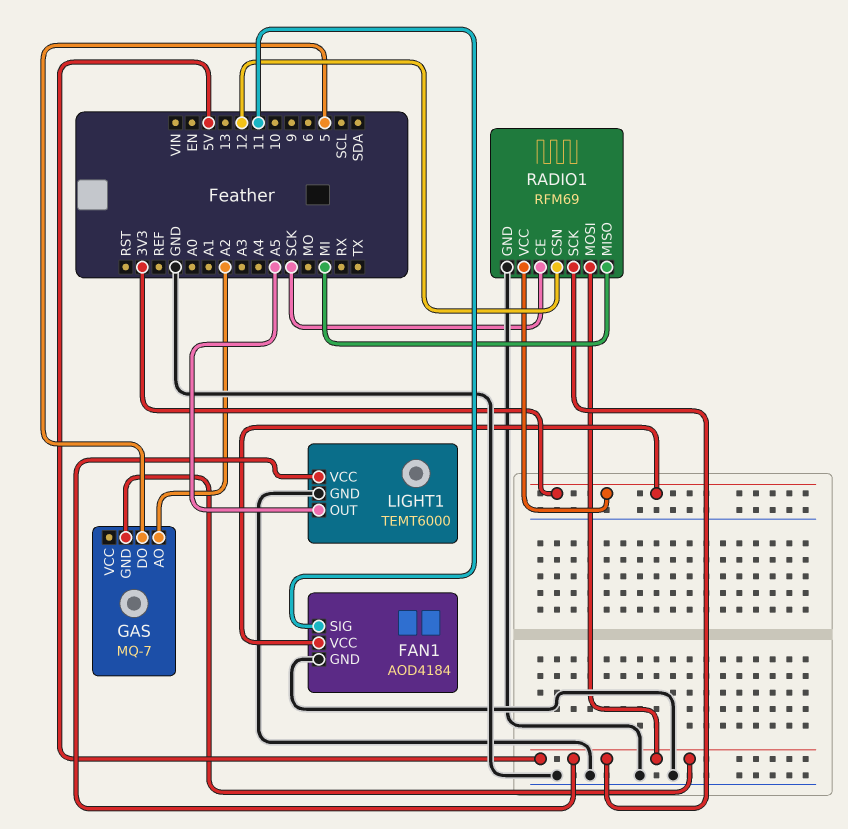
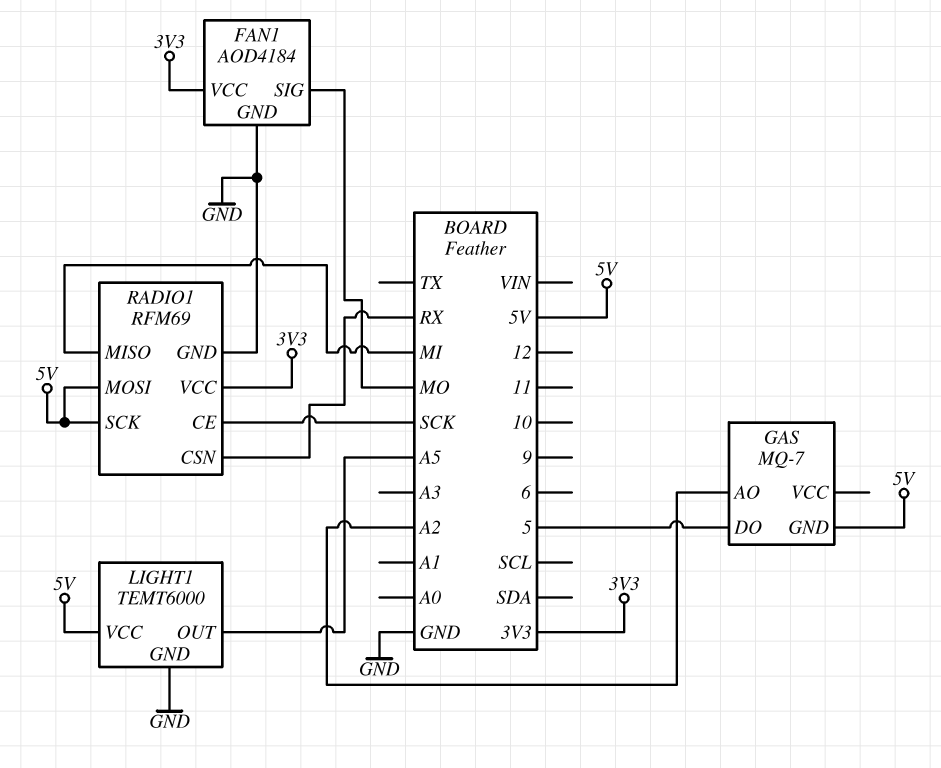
FAN1 pin SIG: 11 -> MO
RADIO1 pin CSN: 12 -> RX

